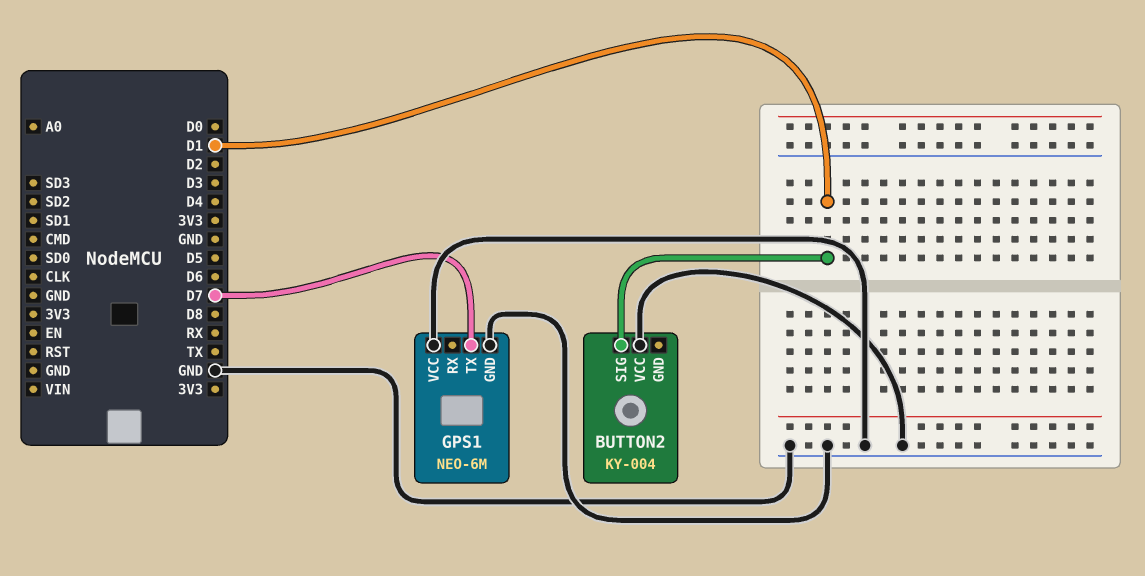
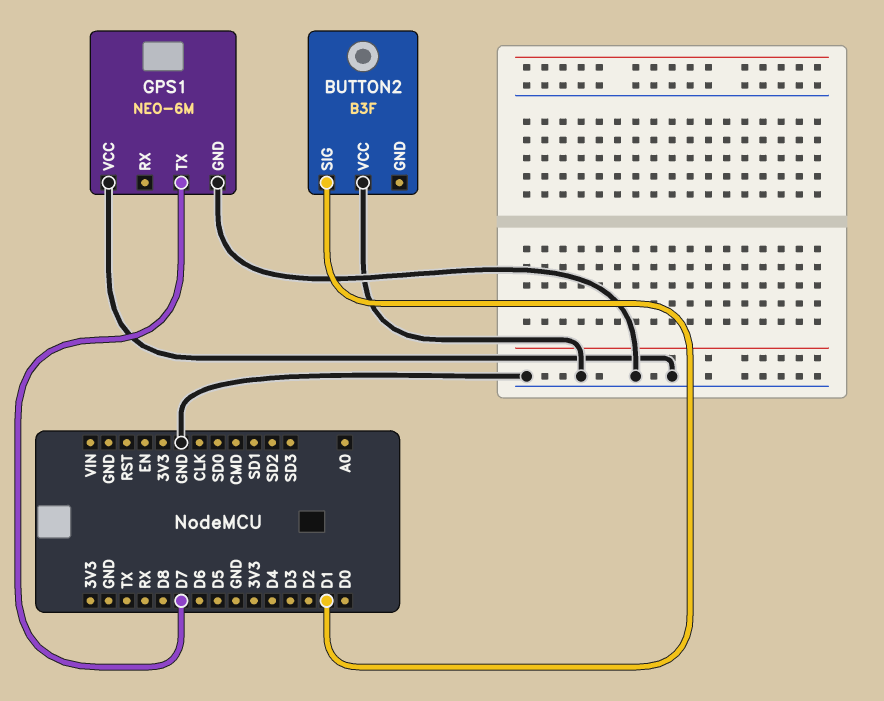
BUTTON2: KY-004 -> B3F

